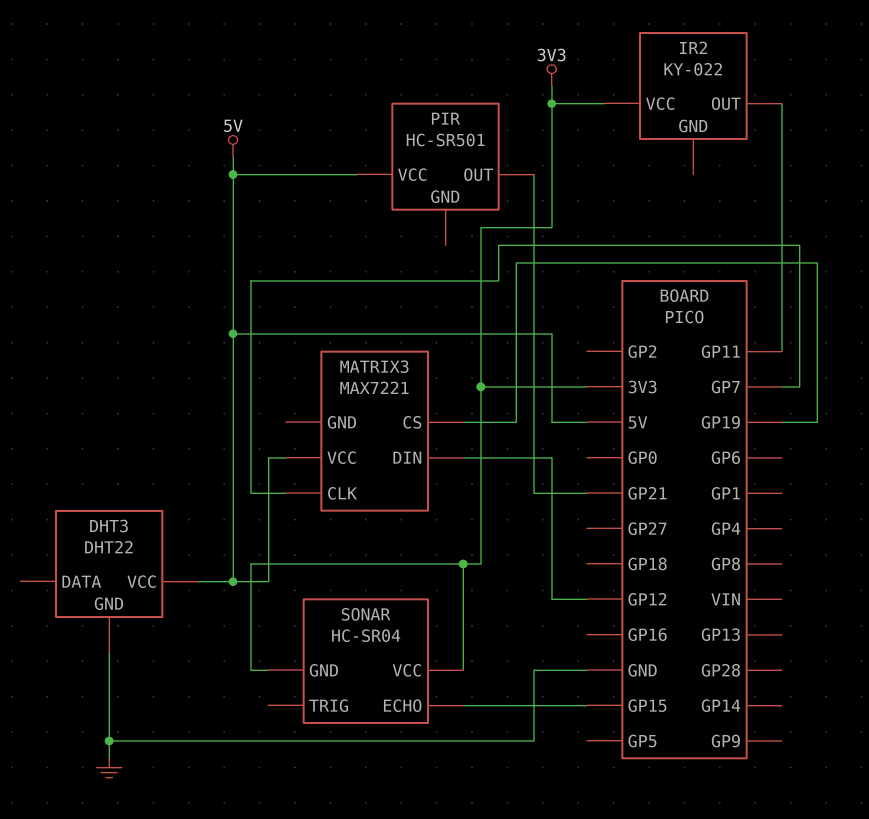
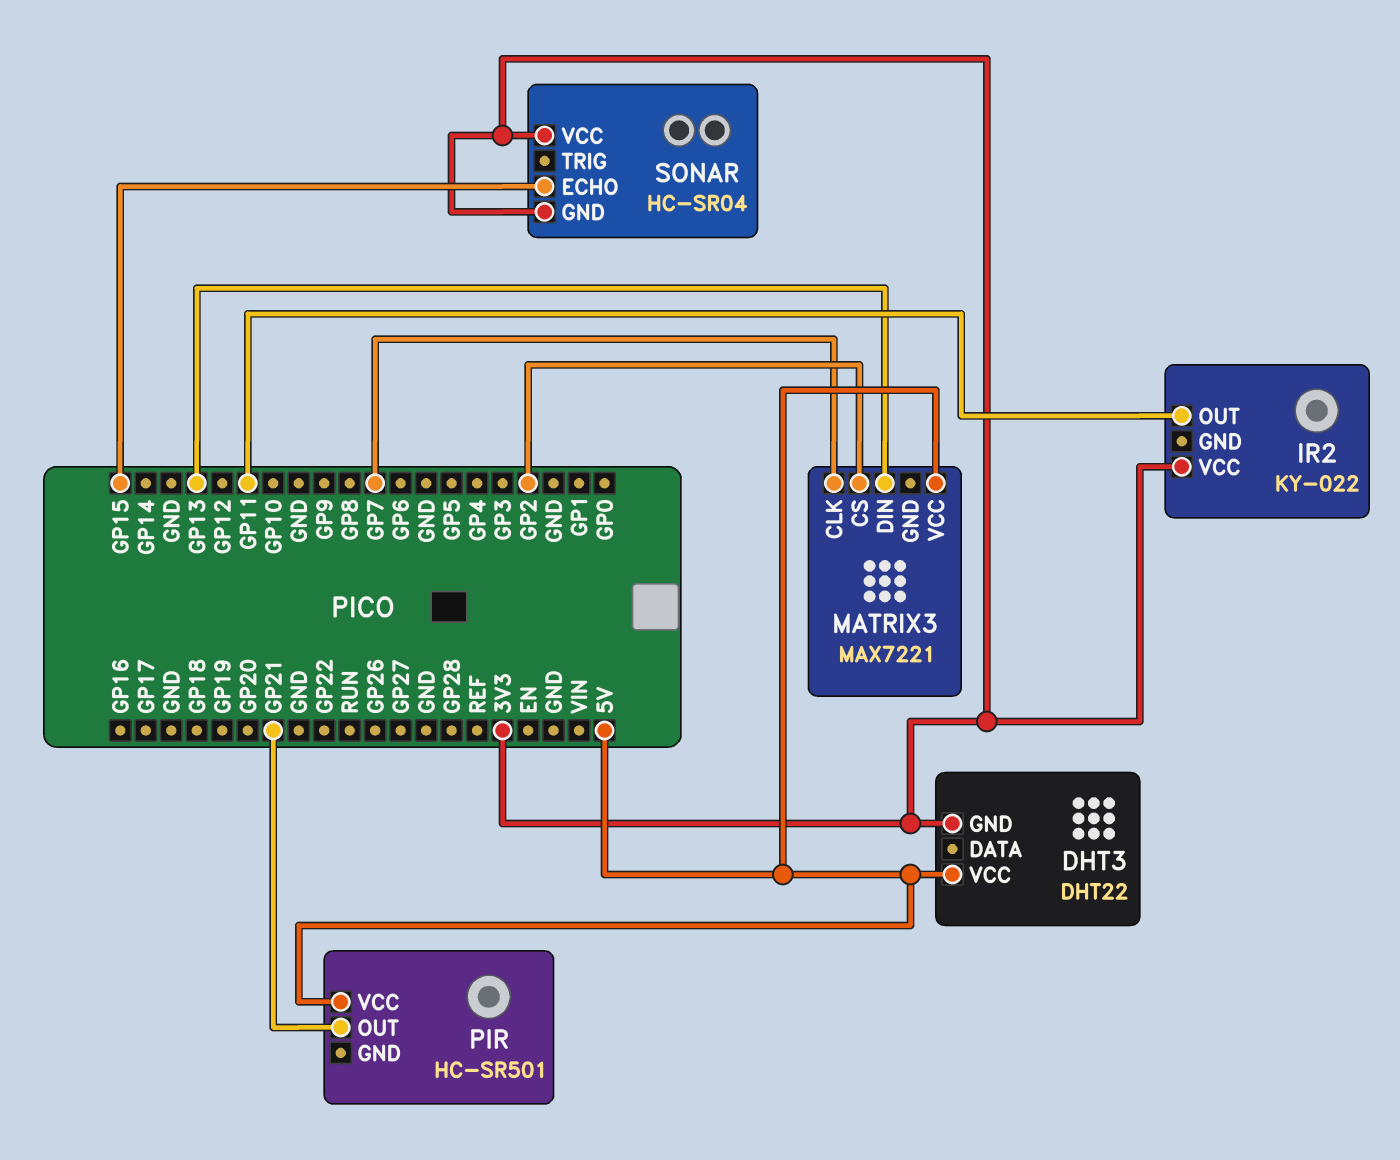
DHT3 pin GND: GND -> 3V3
MATRIX3 pin CS: GP19 -> GP2
MATRIX3 pin DIN: GP12 -> GP13

